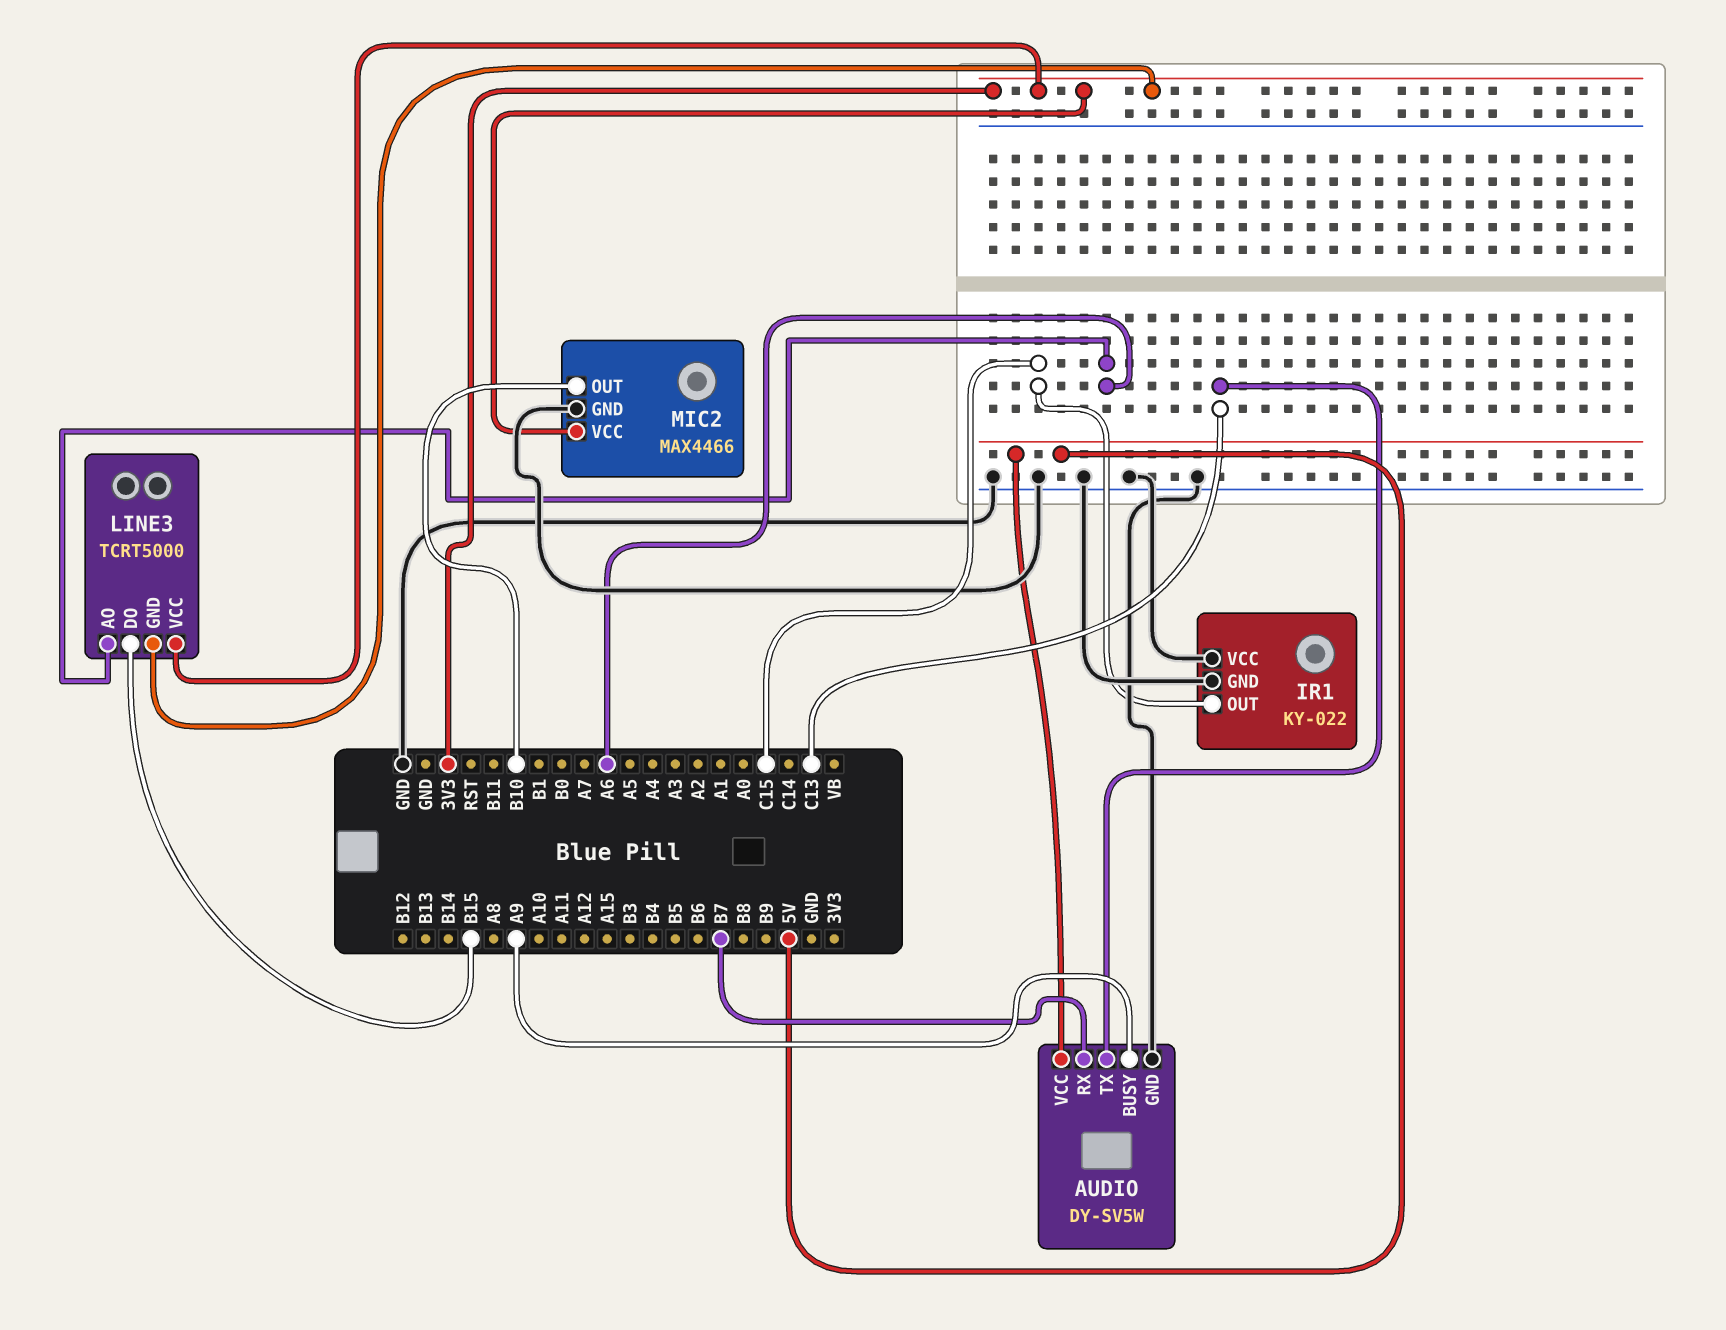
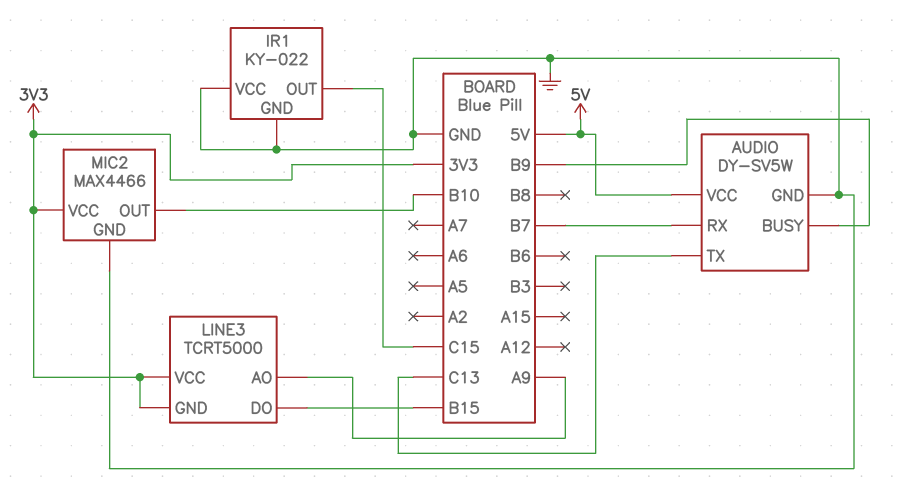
AUDIO pin BUSY: A9 -> B9
LINE3 pin AO: A6 -> A9

